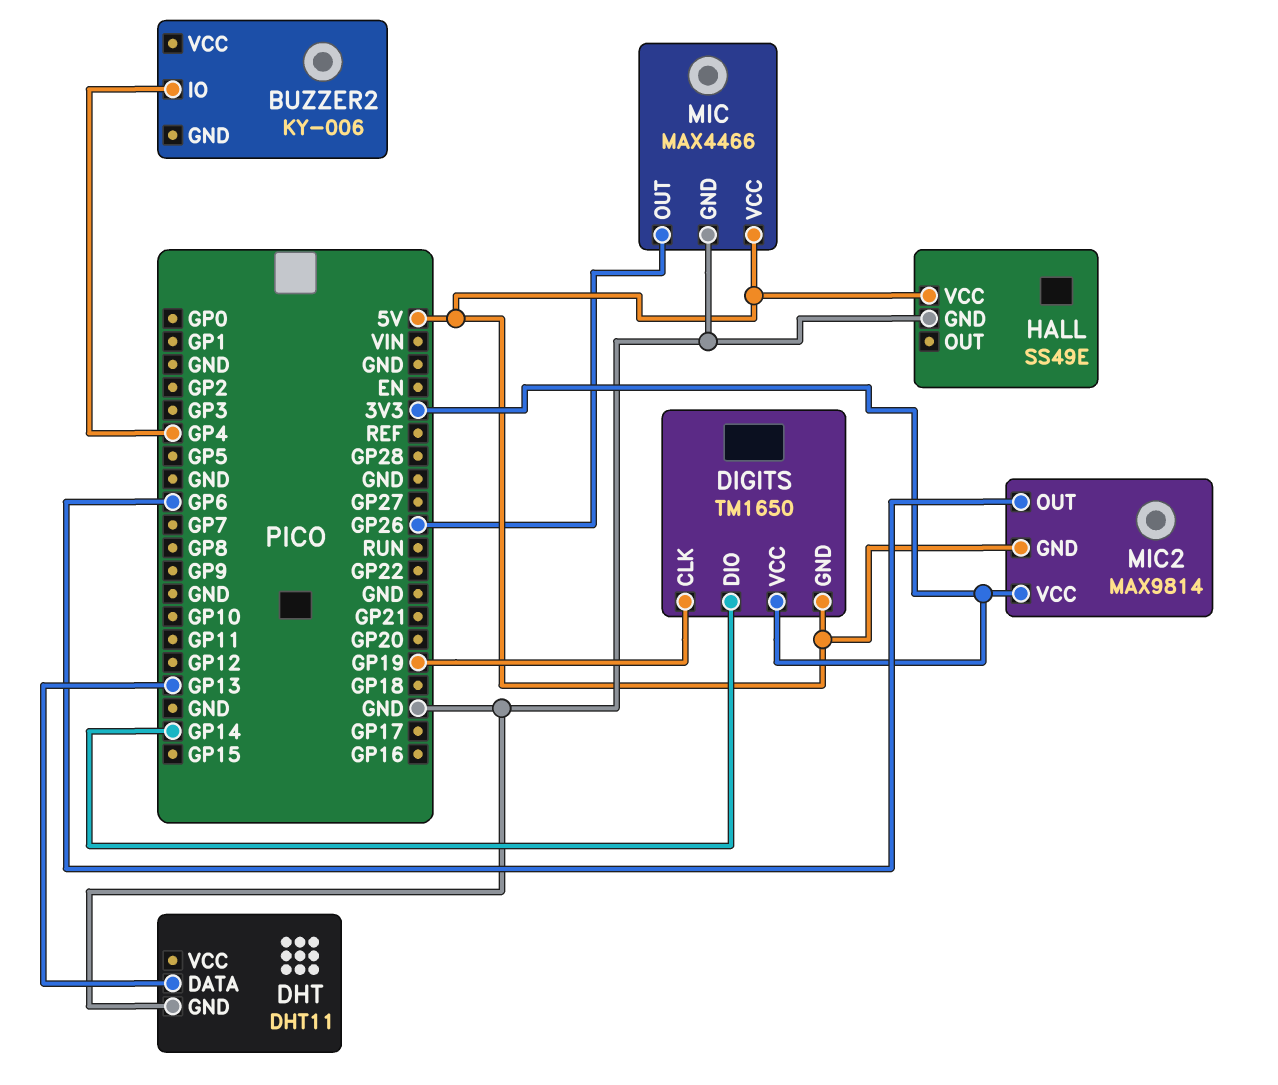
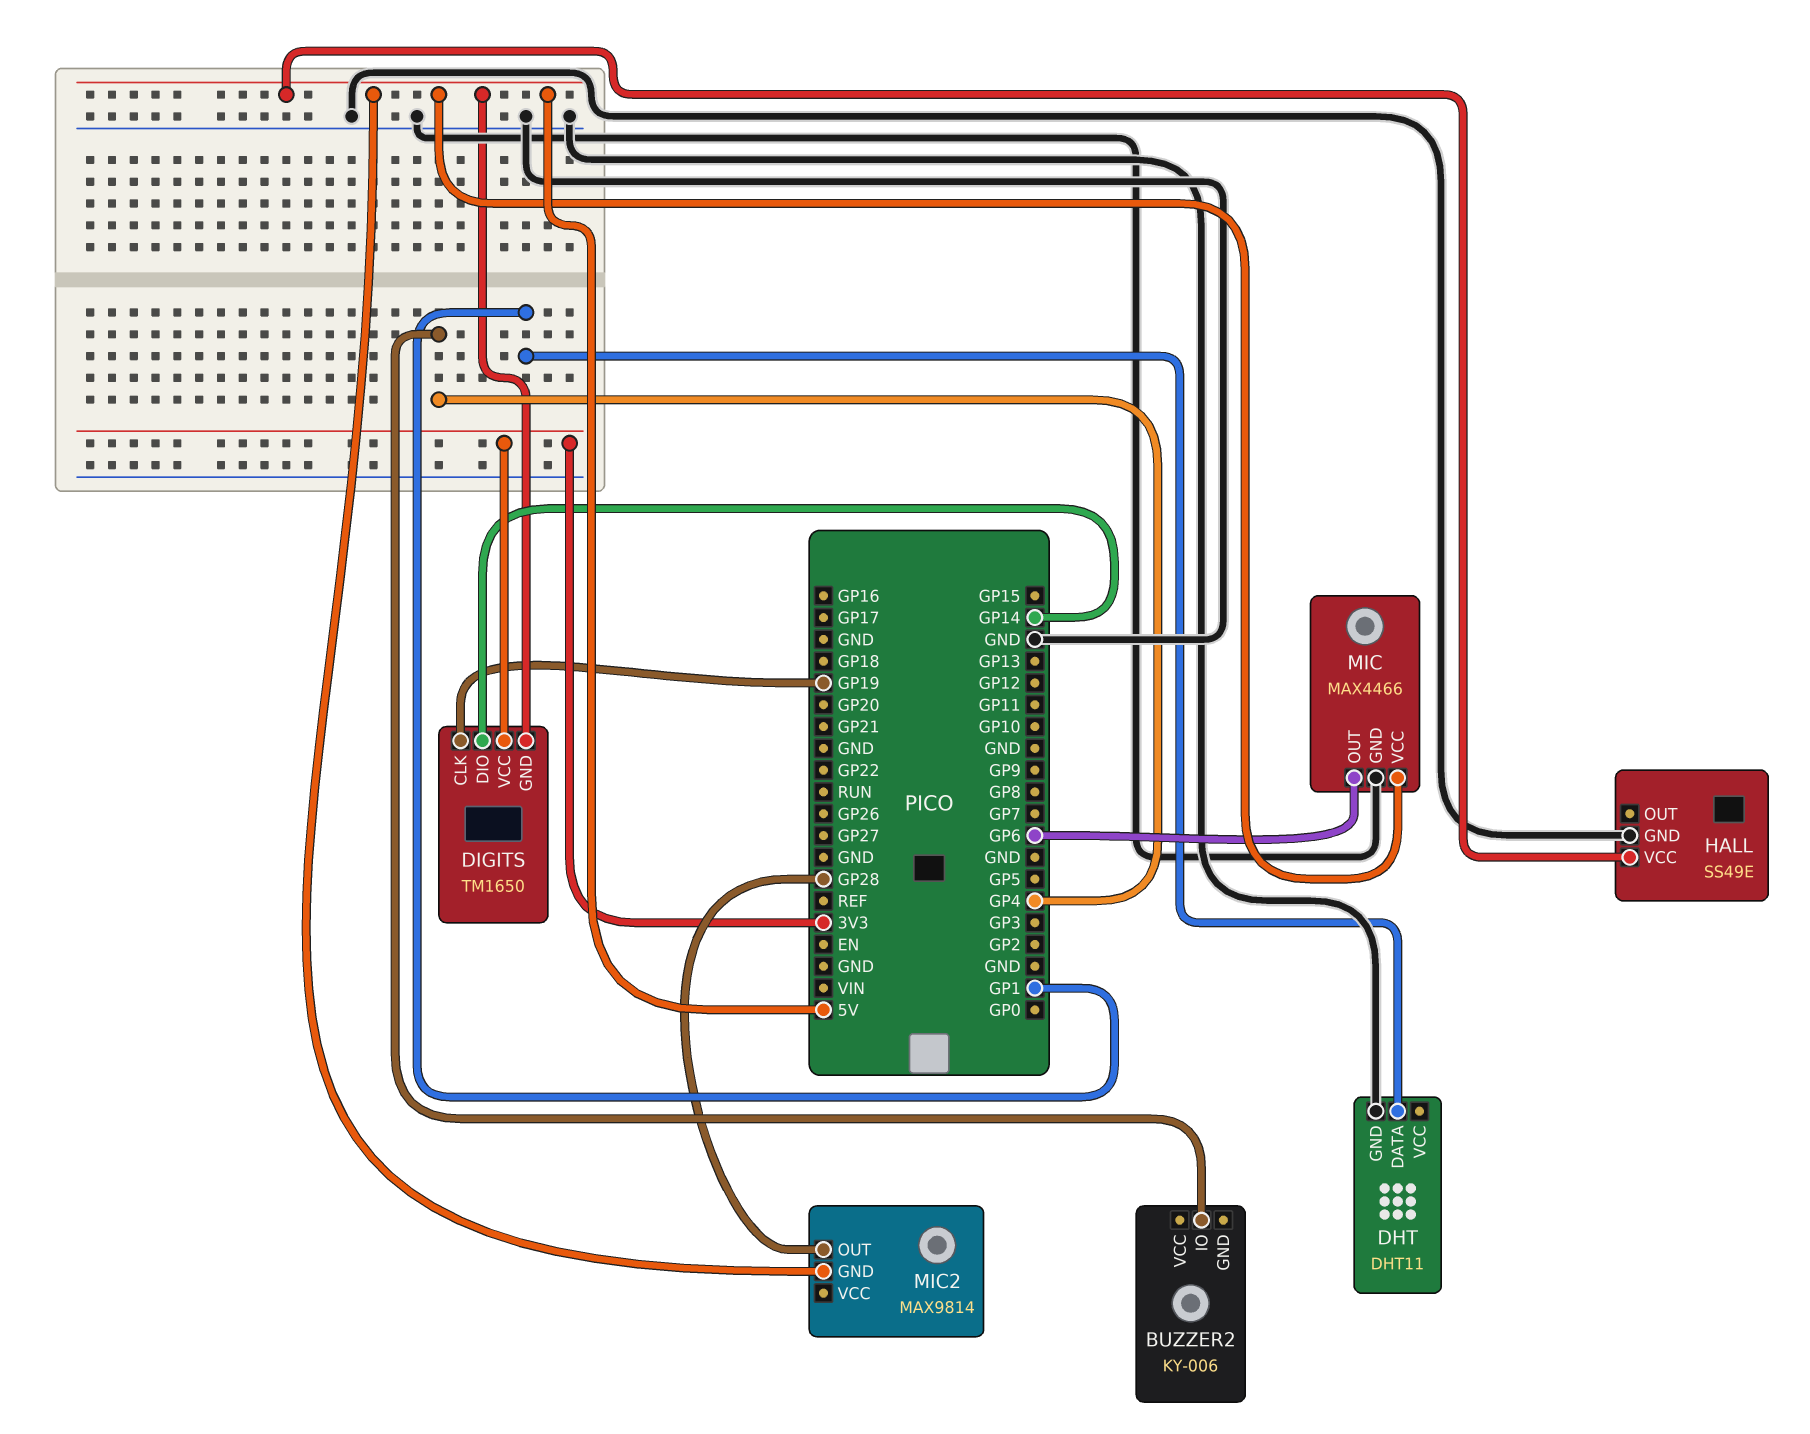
DHT pin DATA: GP13 -> GP1
MIC pin OUT: GP26 -> GP6
MIC2 pin OUT: GP6 -> GP28
MIC2 pin VCC: 3V3 -> none

